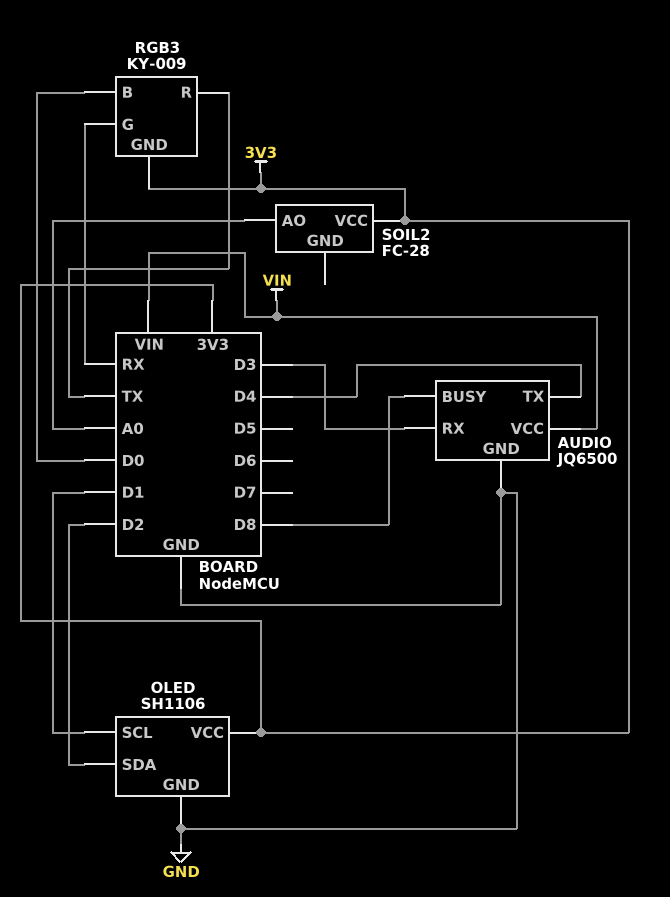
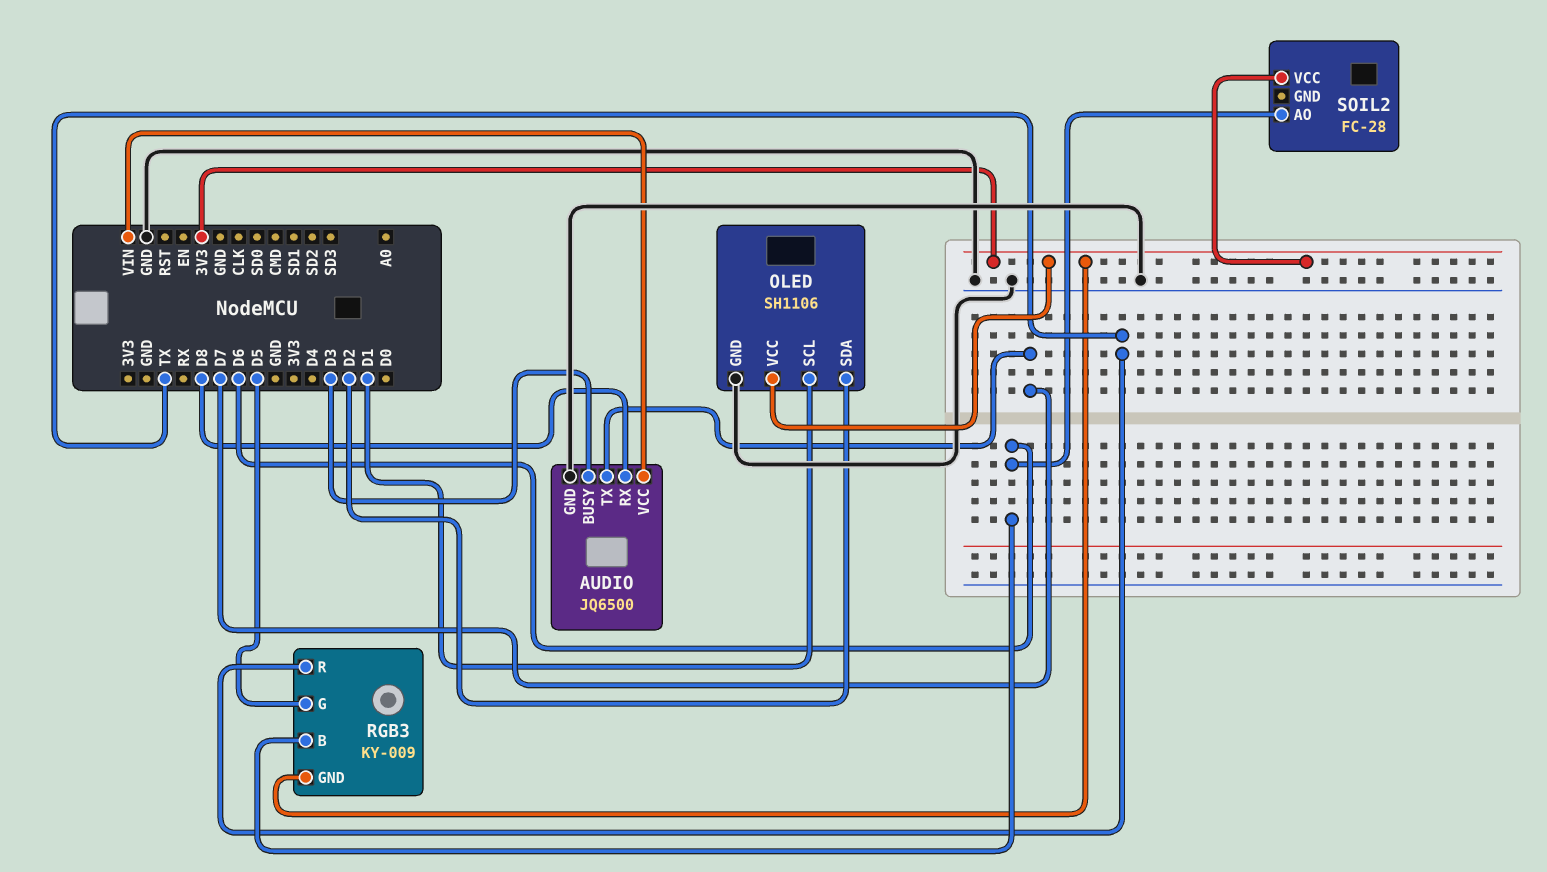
AUDIO pin BUSY: D8 -> D3
AUDIO pin RX: D3 -> D8
AUDIO pin TX: D4 -> D7
RGB3 pin B: D0 -> D6
RGB3 pin G: RX -> D5
SOIL2 pin AO: A0 -> D6

